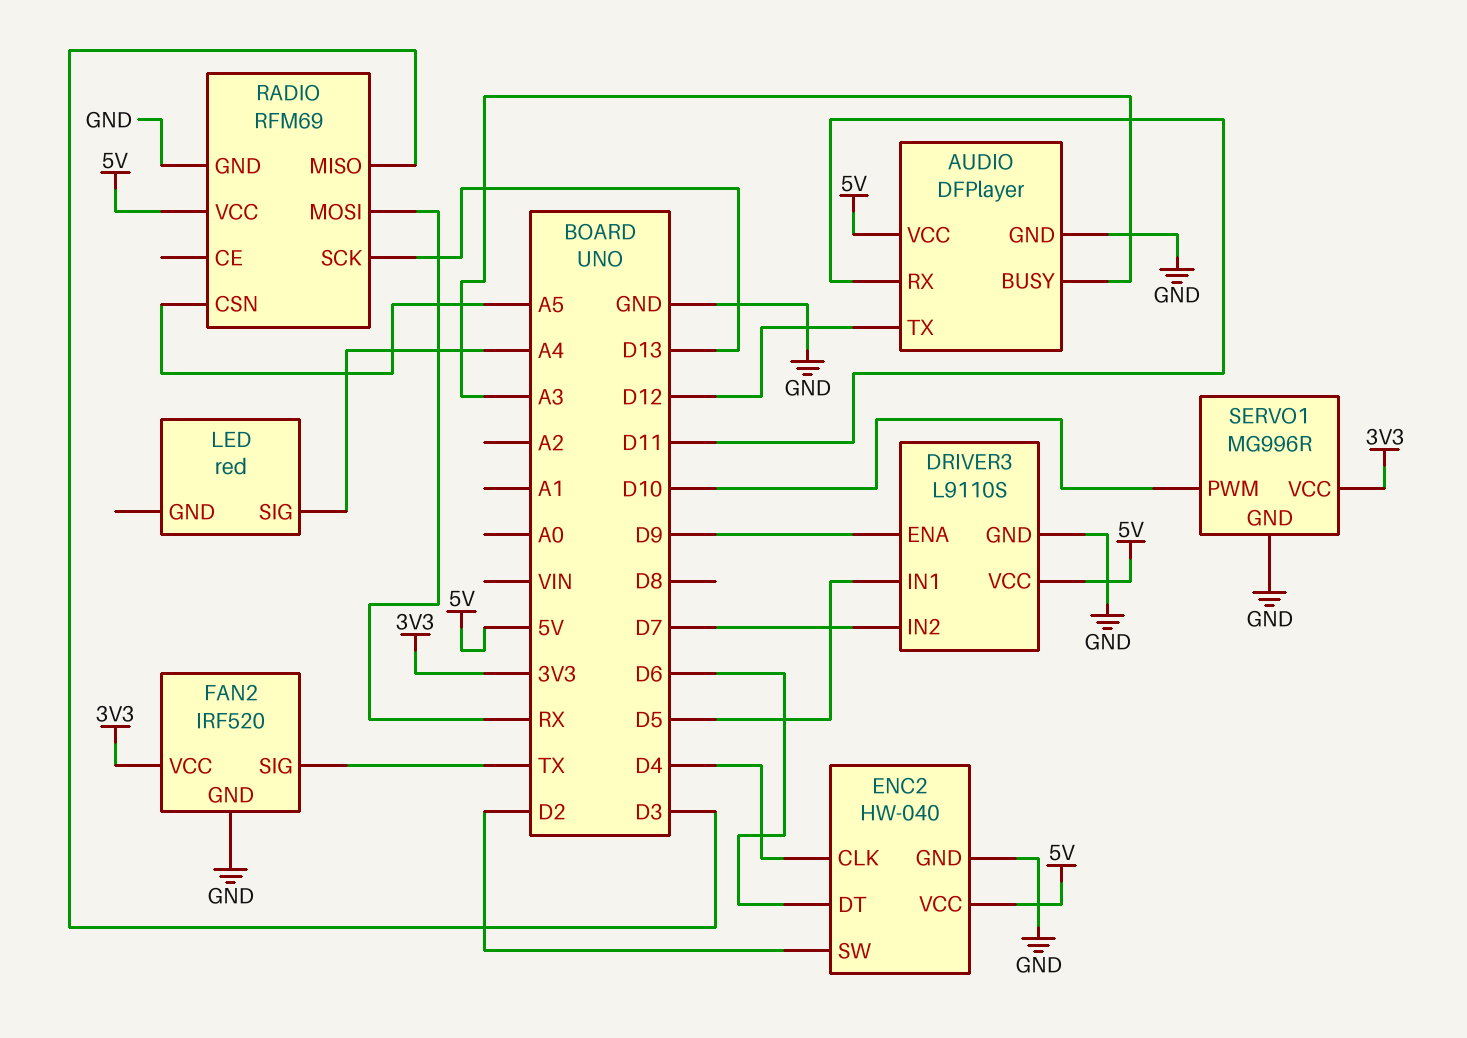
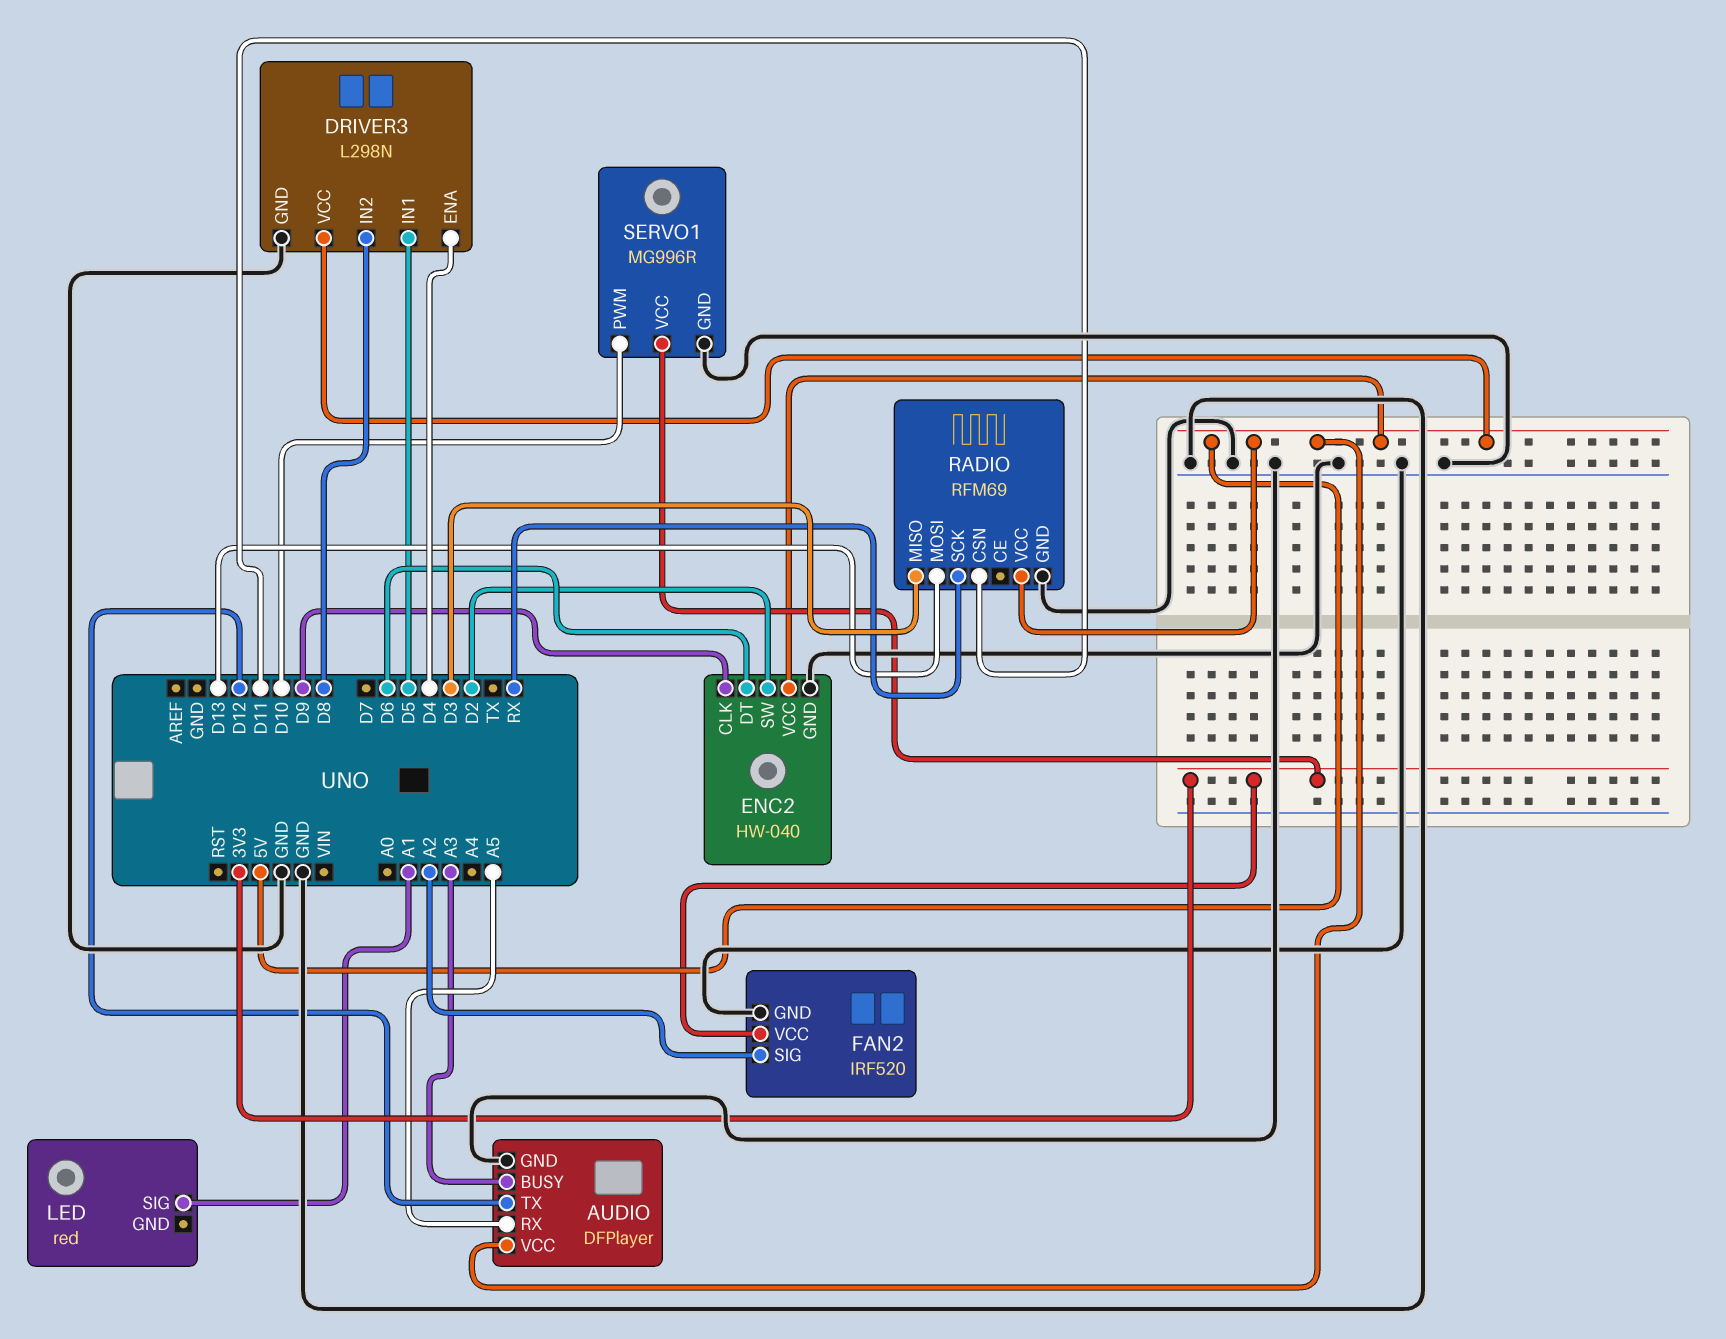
AUDIO pin RX: D11 -> A5
DRIVER3: L9110S -> L298N
DRIVER3 pin ENA: D9 -> D4
DRIVER3 pin IN2: D7 -> D8
ENC2 pin CLK: D4 -> D9
FAN2 pin SIG: TX -> A2
LED pin SIG: A4 -> A1
RADIO pin CSN: A5 -> D11
RADIO pin MOSI: RX -> D13
RADIO pin SCK: D13 -> RX

